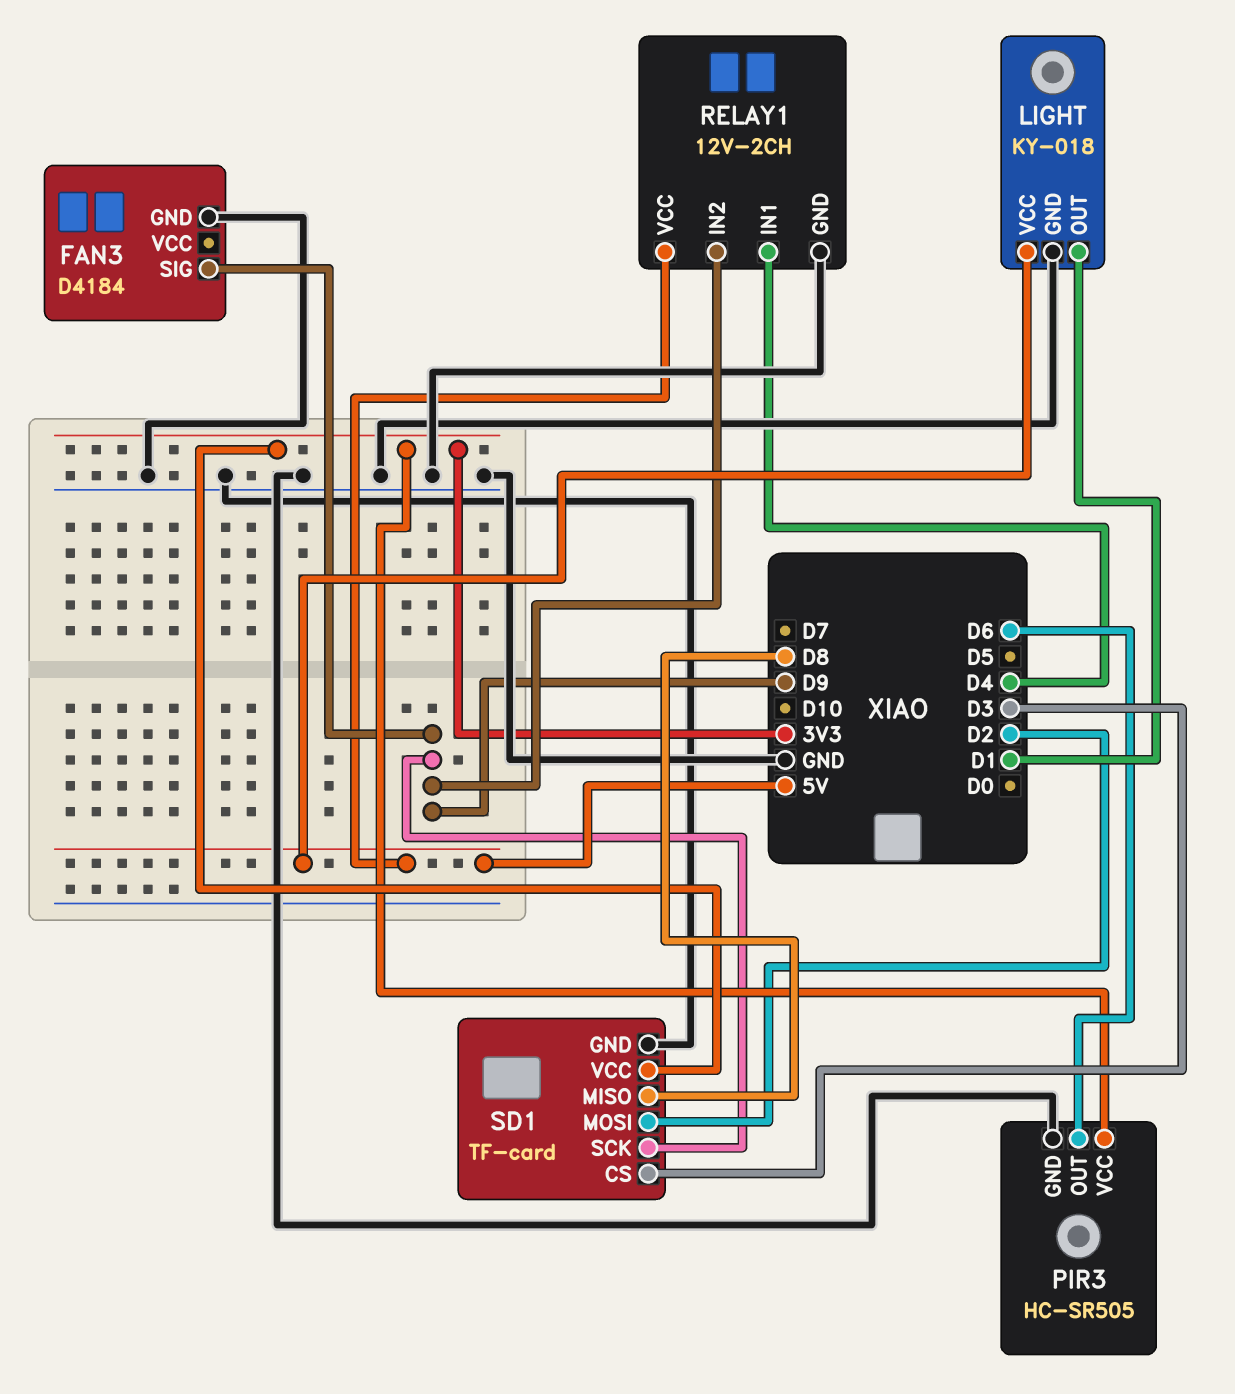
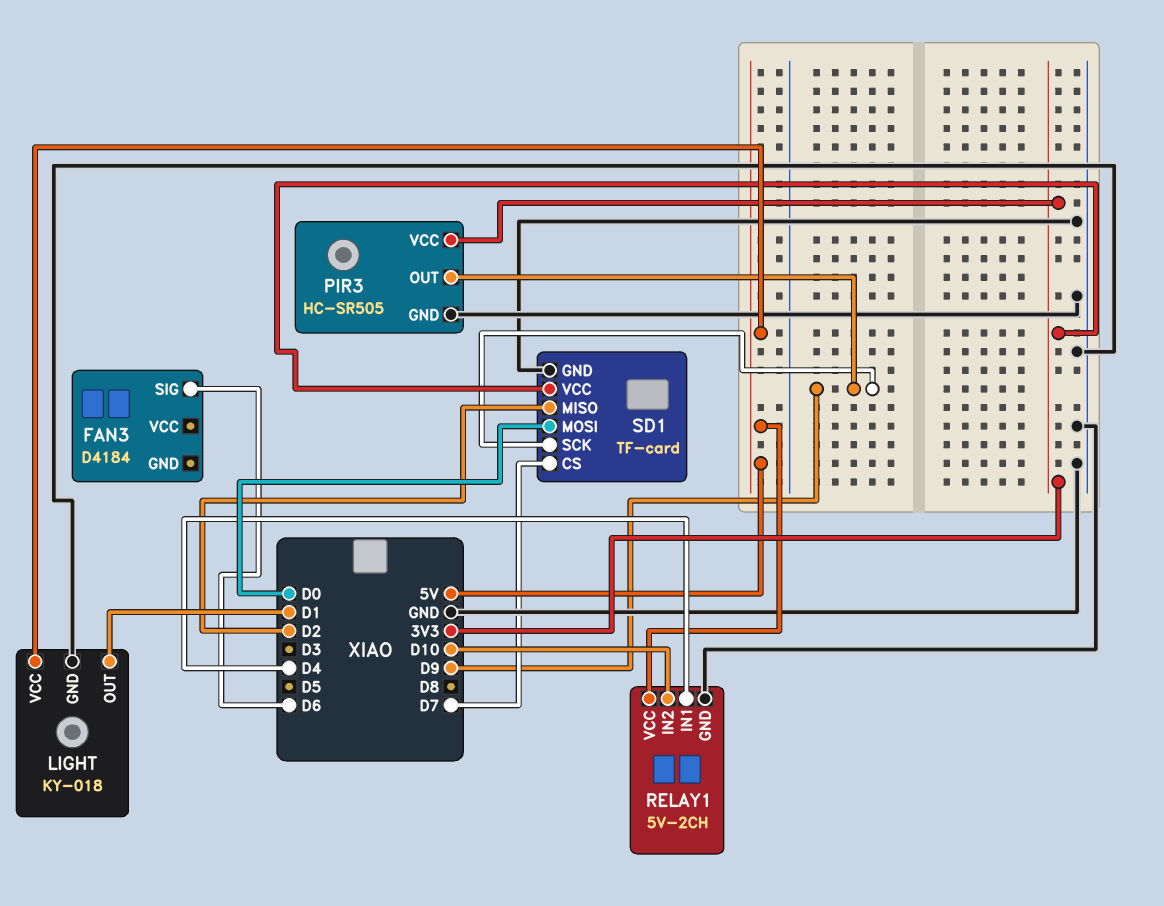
FAN3 pin GND: GND -> none
FAN3 pin SIG: D9 -> D6
PIR3 pin OUT: D6 -> D9
RELAY1: 12V-2CH -> 5V-2CH
RELAY1 pin IN2: D9 -> D10
SD1 pin CS: D3 -> D7
SD1 pin MISO: D8 -> D2
SD1 pin MOSI: D2 -> D0

